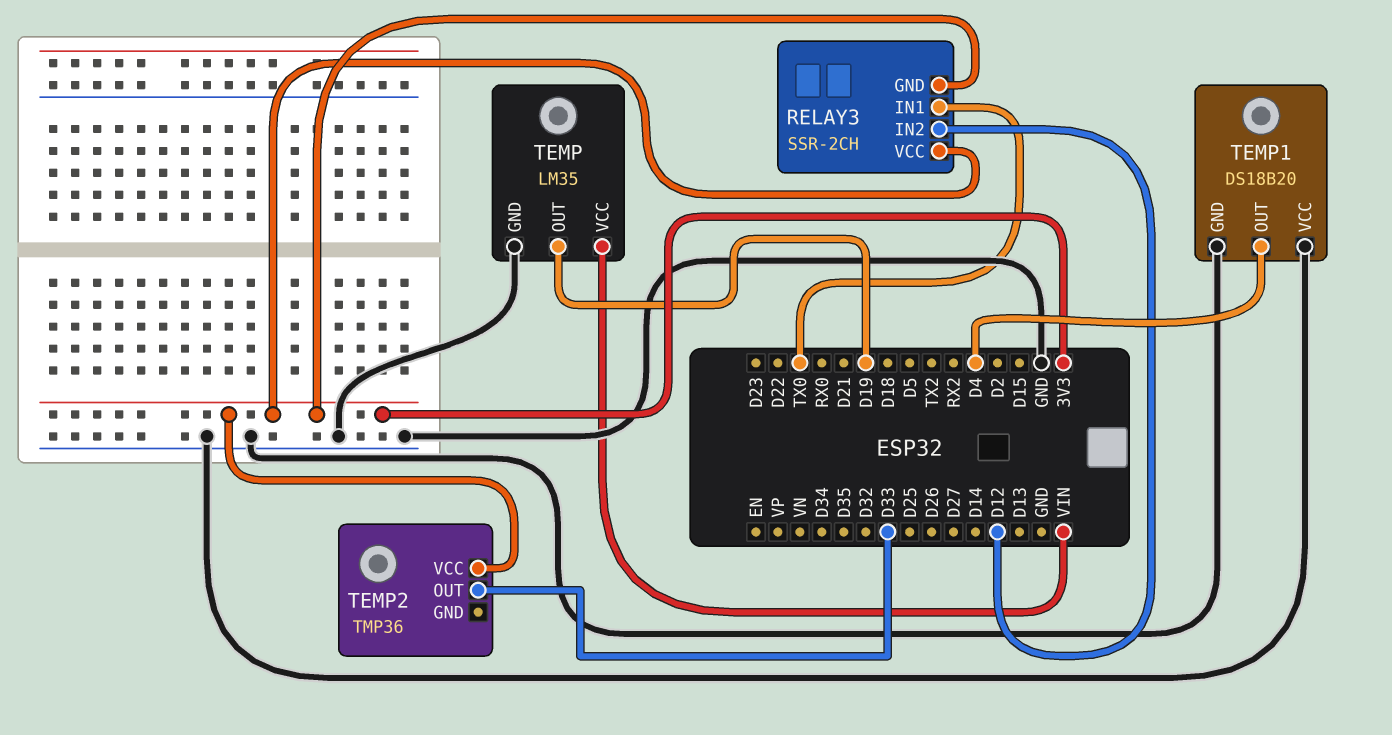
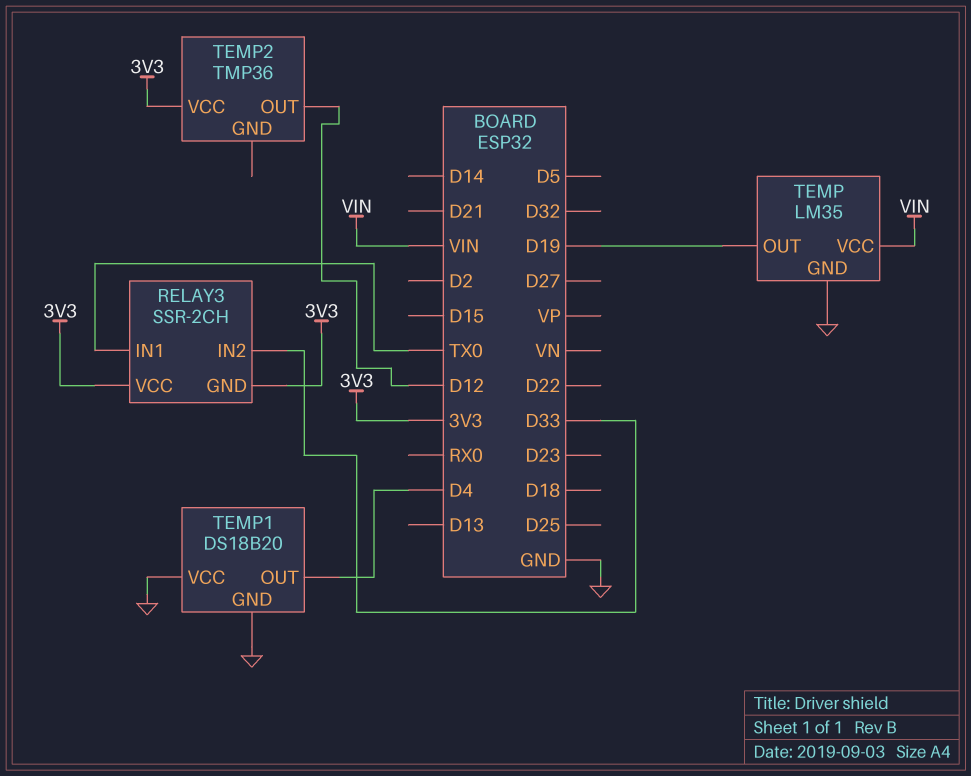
RELAY3 pin IN2: D12 -> D33
TEMP2 pin OUT: D33 -> D12

